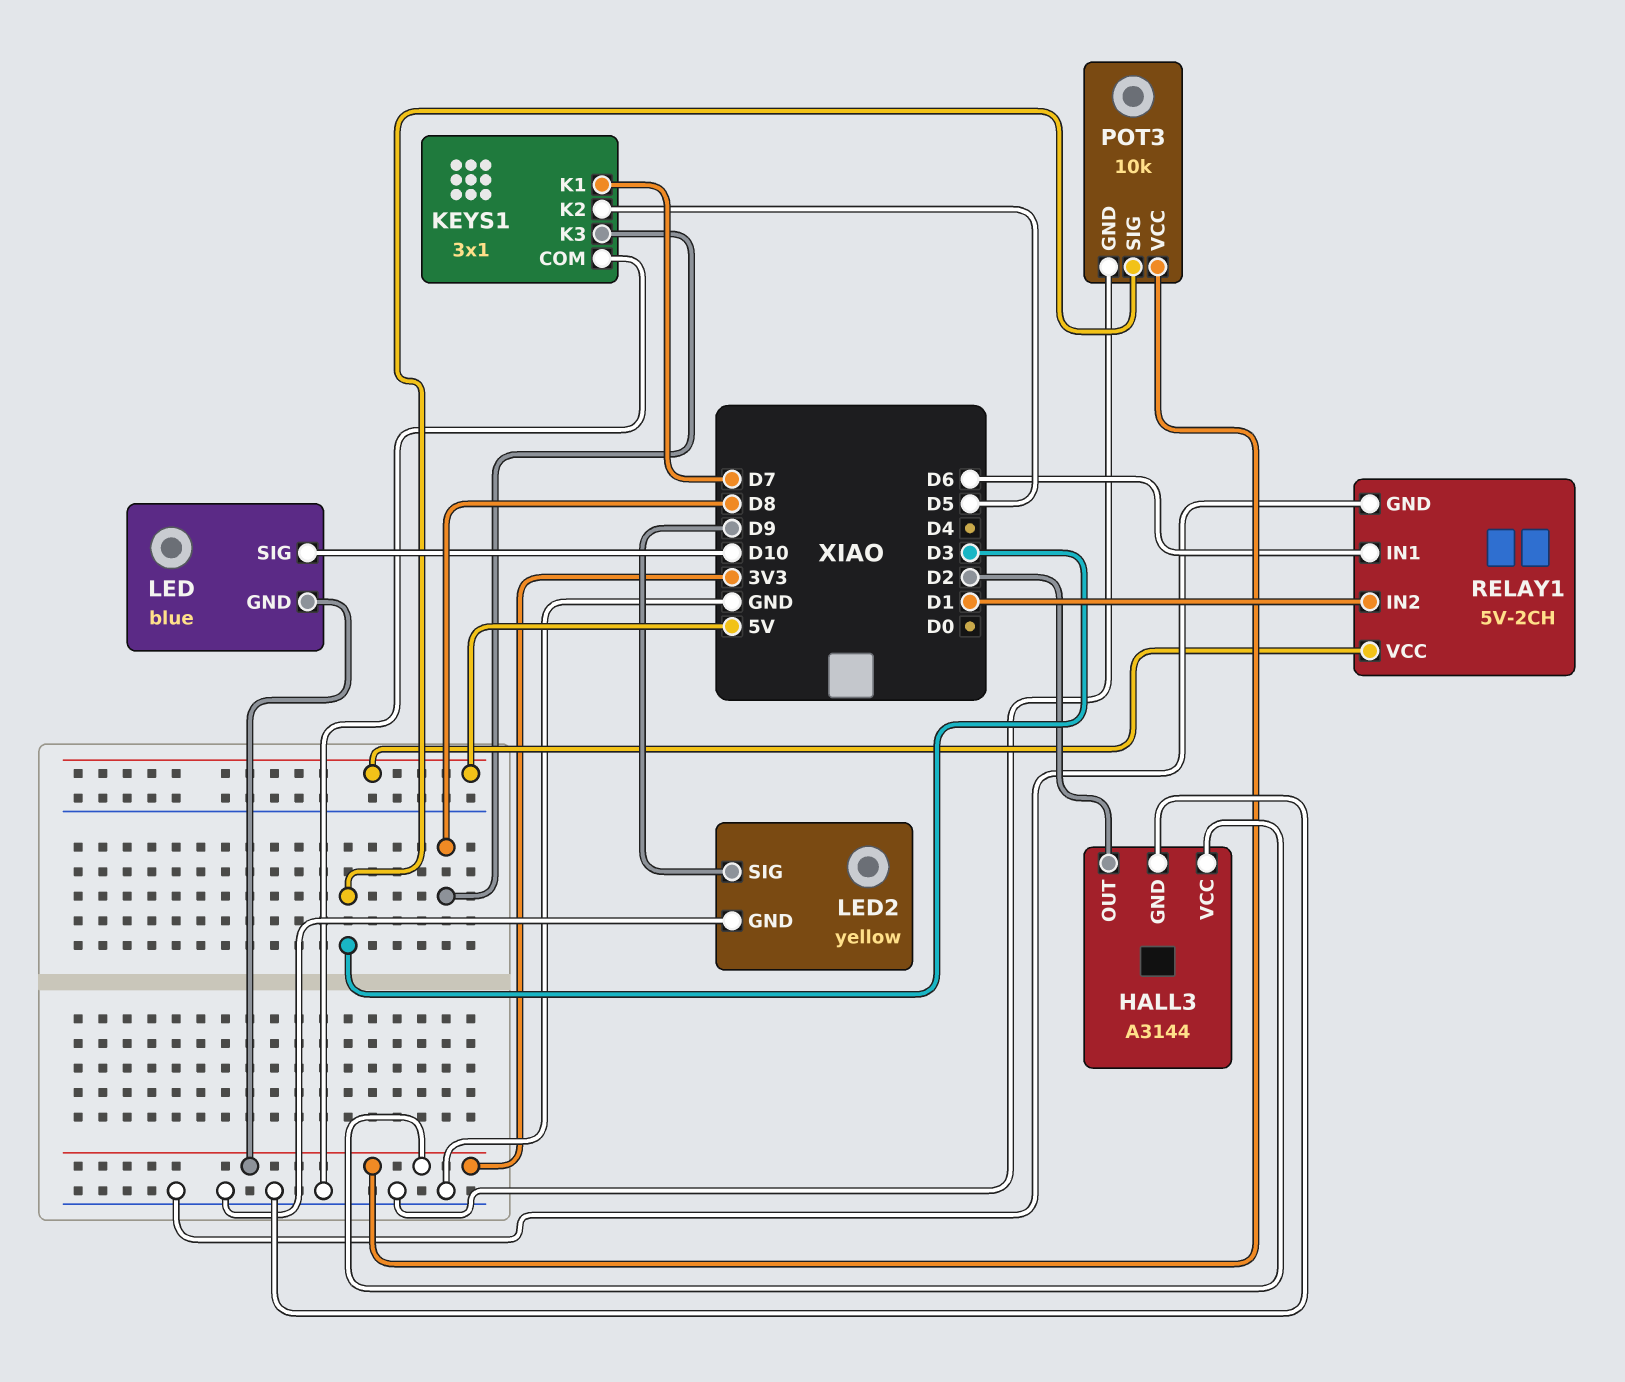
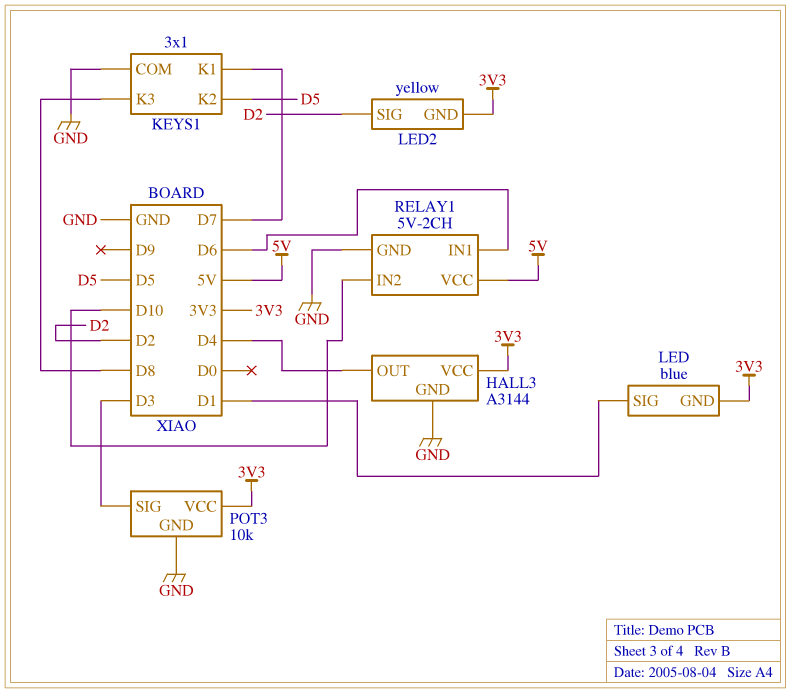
HALL3 pin OUT: D2 -> D4
LED pin SIG: D10 -> D1
LED2 pin GND: GND -> 3V3
LED2 pin SIG: D9 -> D2
RELAY1 pin IN2: D1 -> D10

